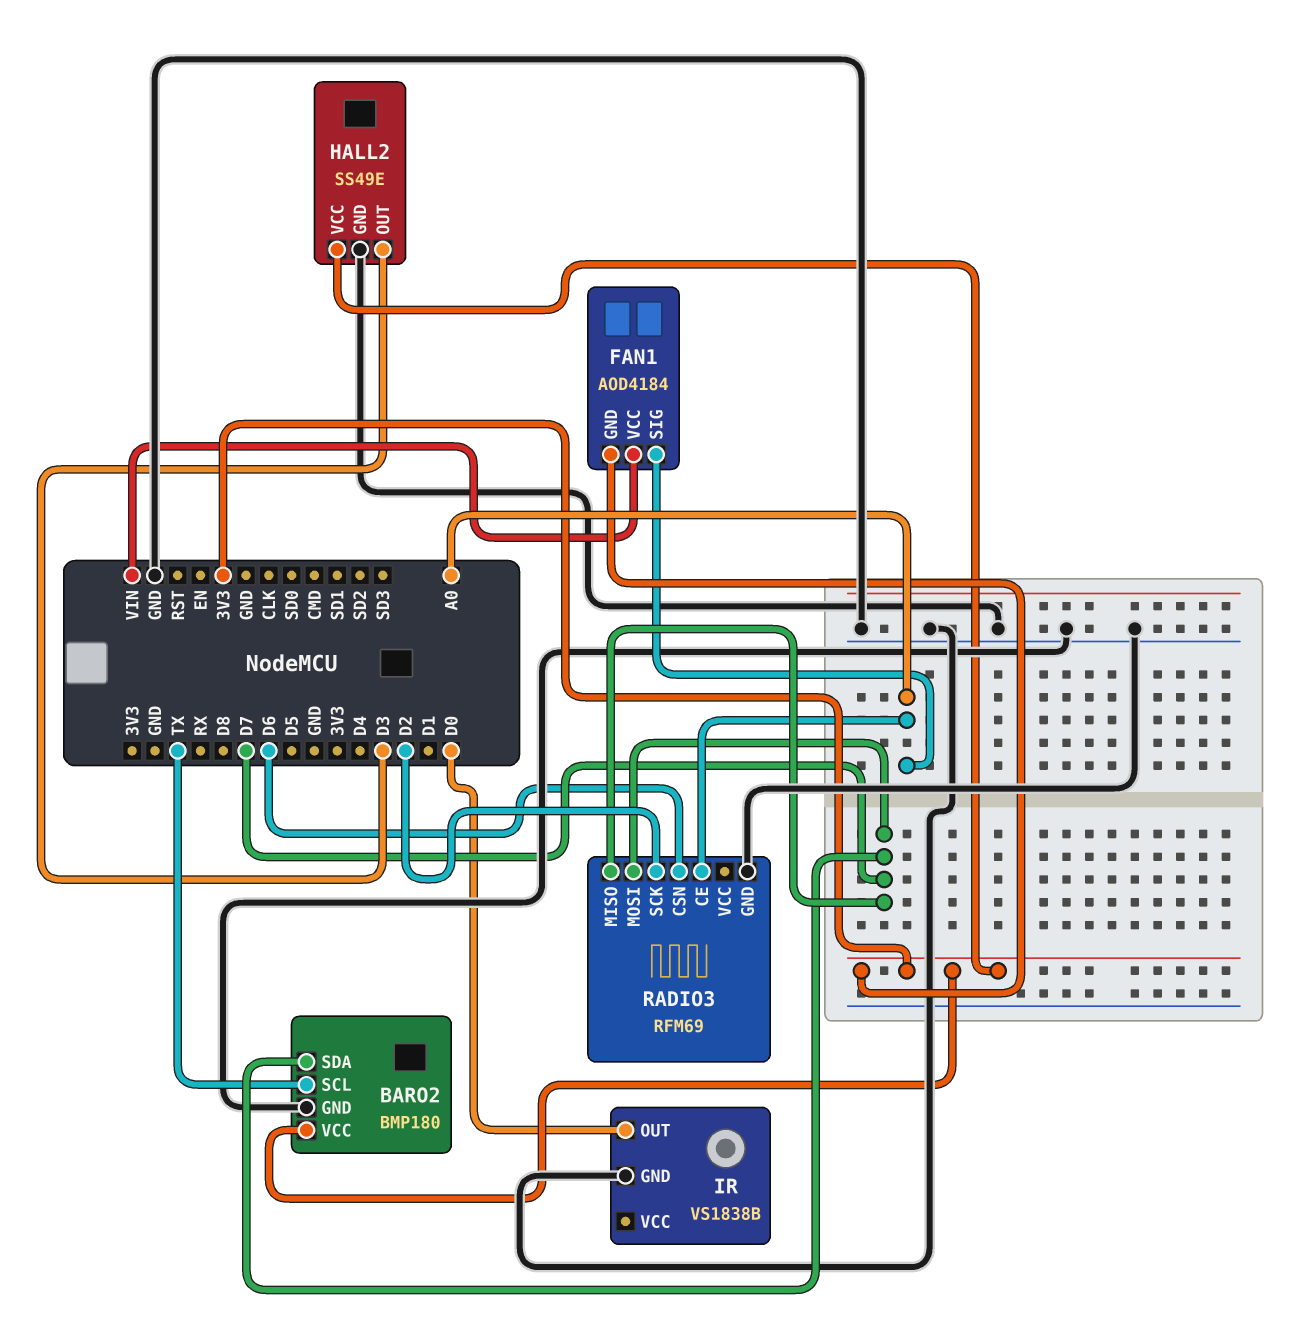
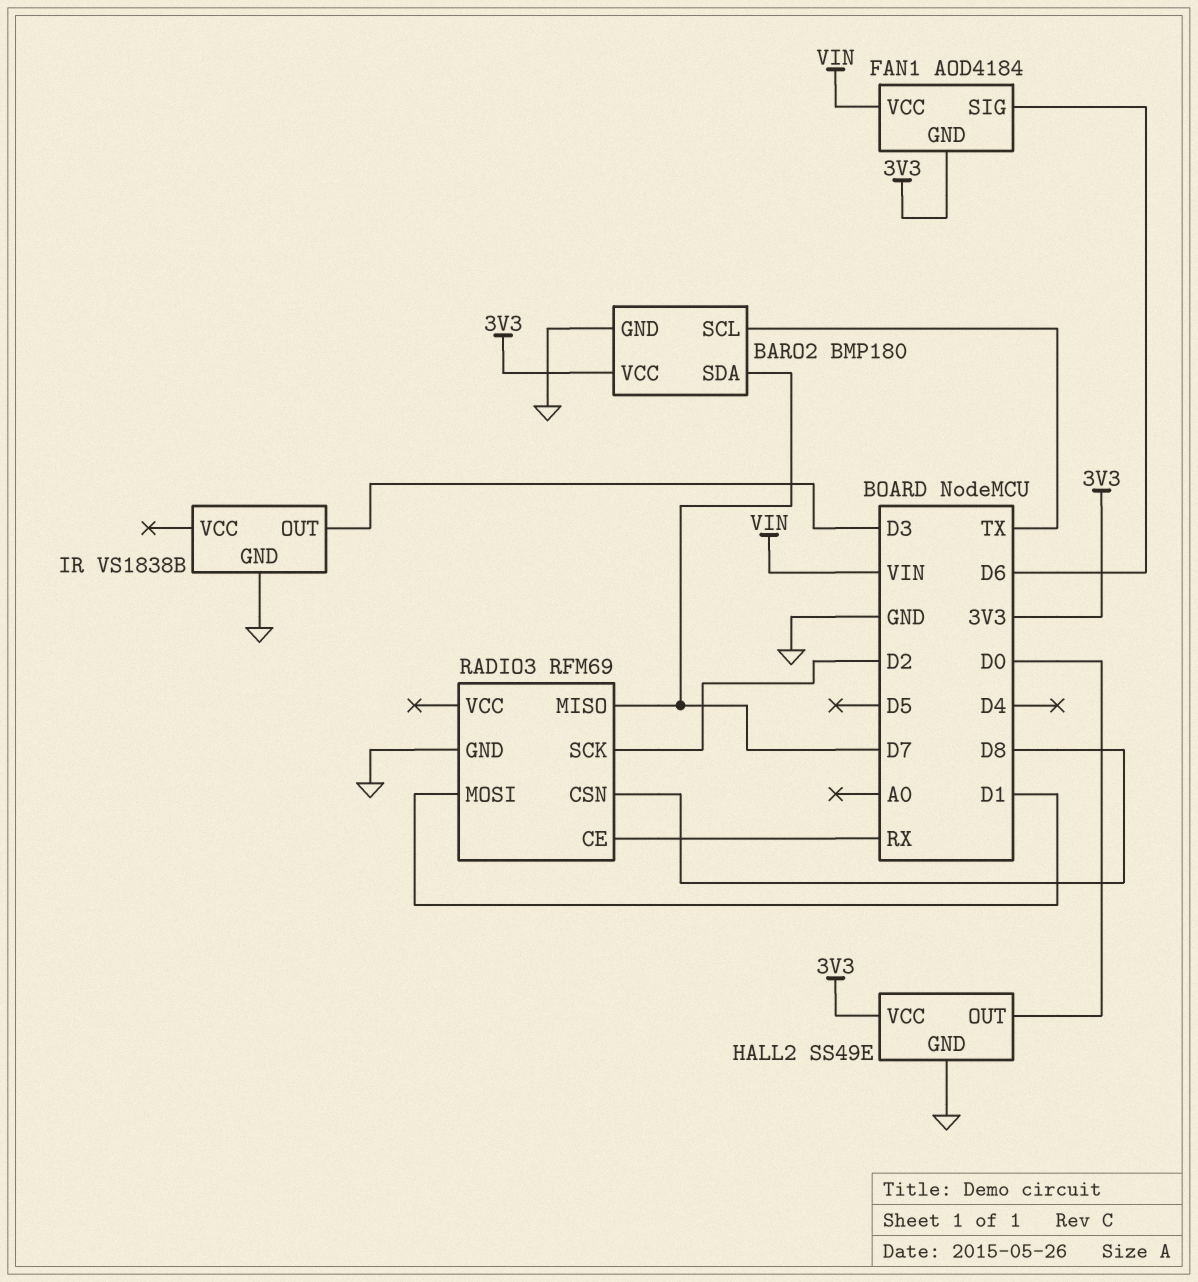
FAN1 pin SIG: A0 -> D6
HALL2 pin OUT: D3 -> D0
IR pin OUT: D0 -> D3
RADIO3 pin CE: A0 -> RX
RADIO3 pin CSN: D6 -> D8
RADIO3 pin MOSI: D7 -> D1

